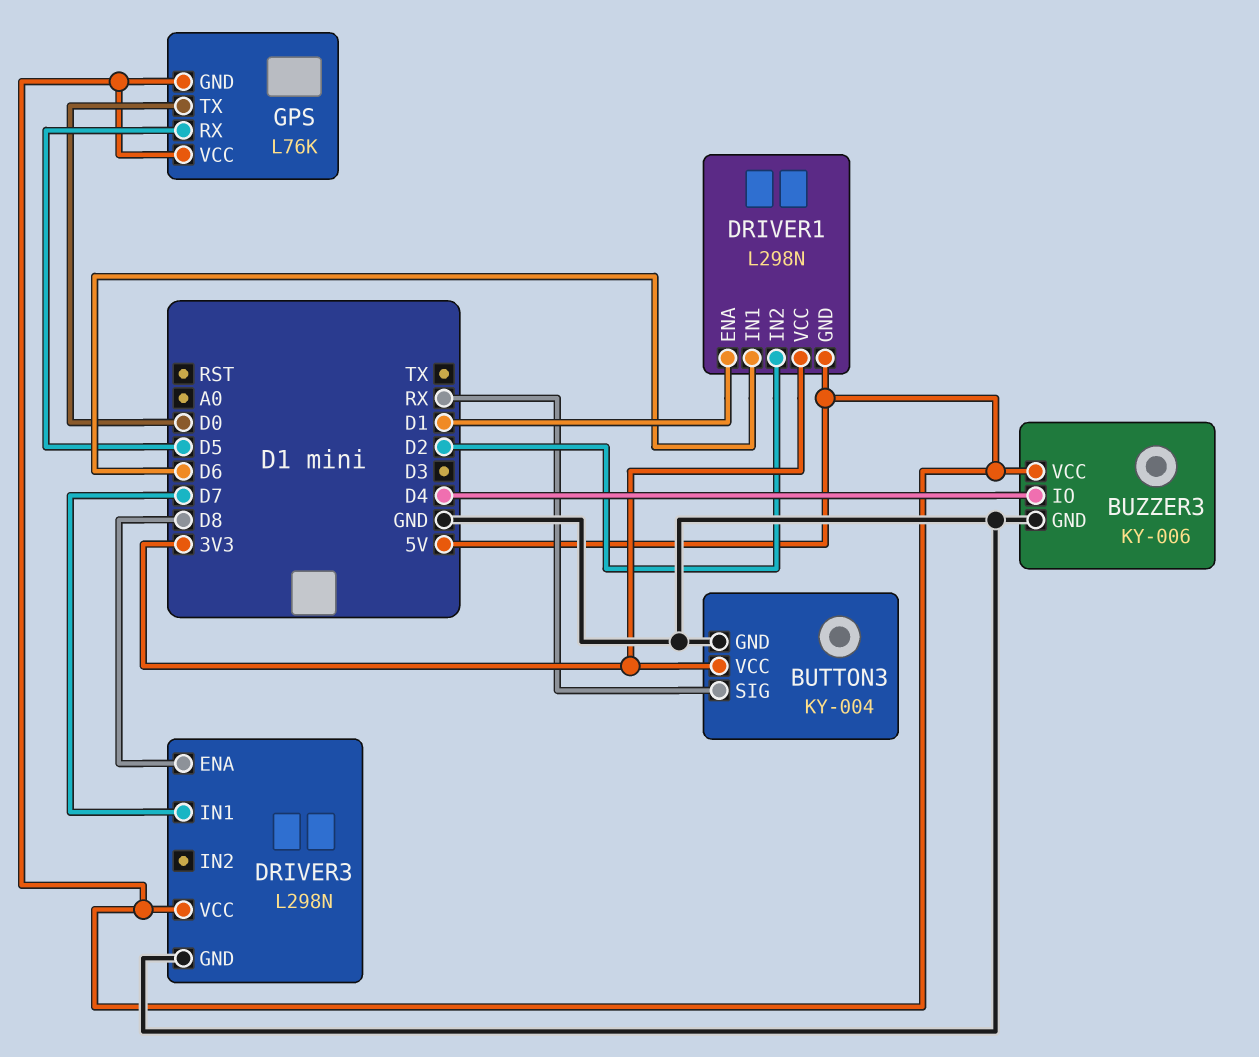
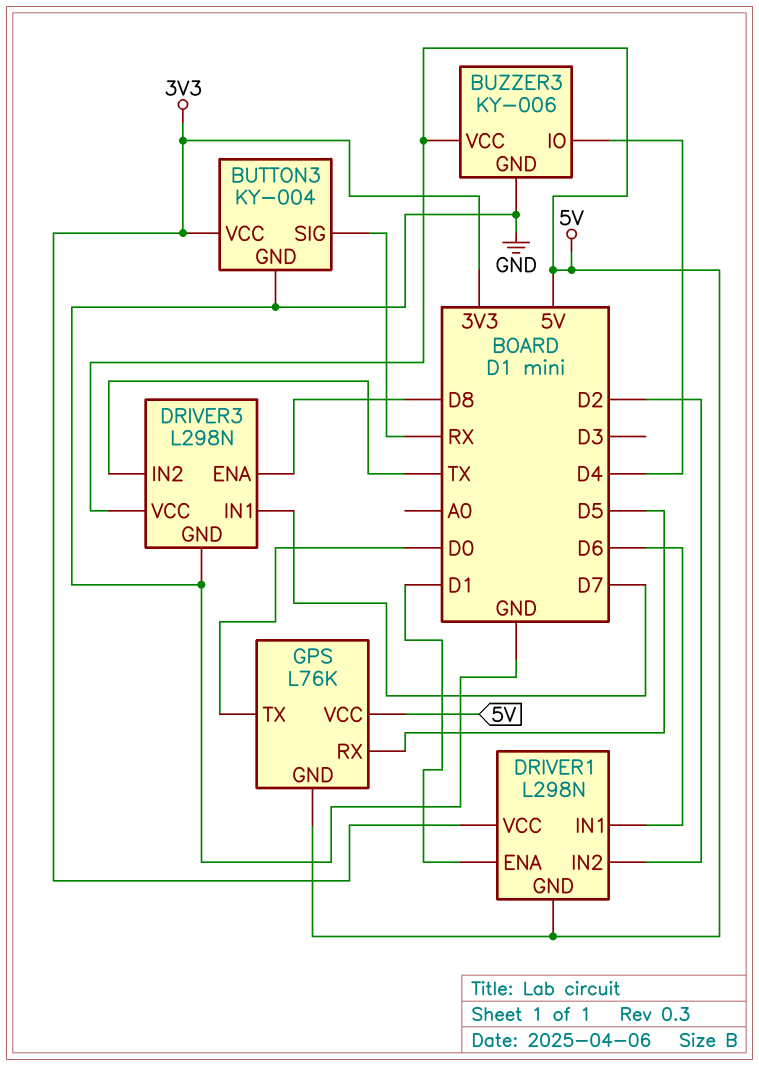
DRIVER3 pin IN2: none -> TX

